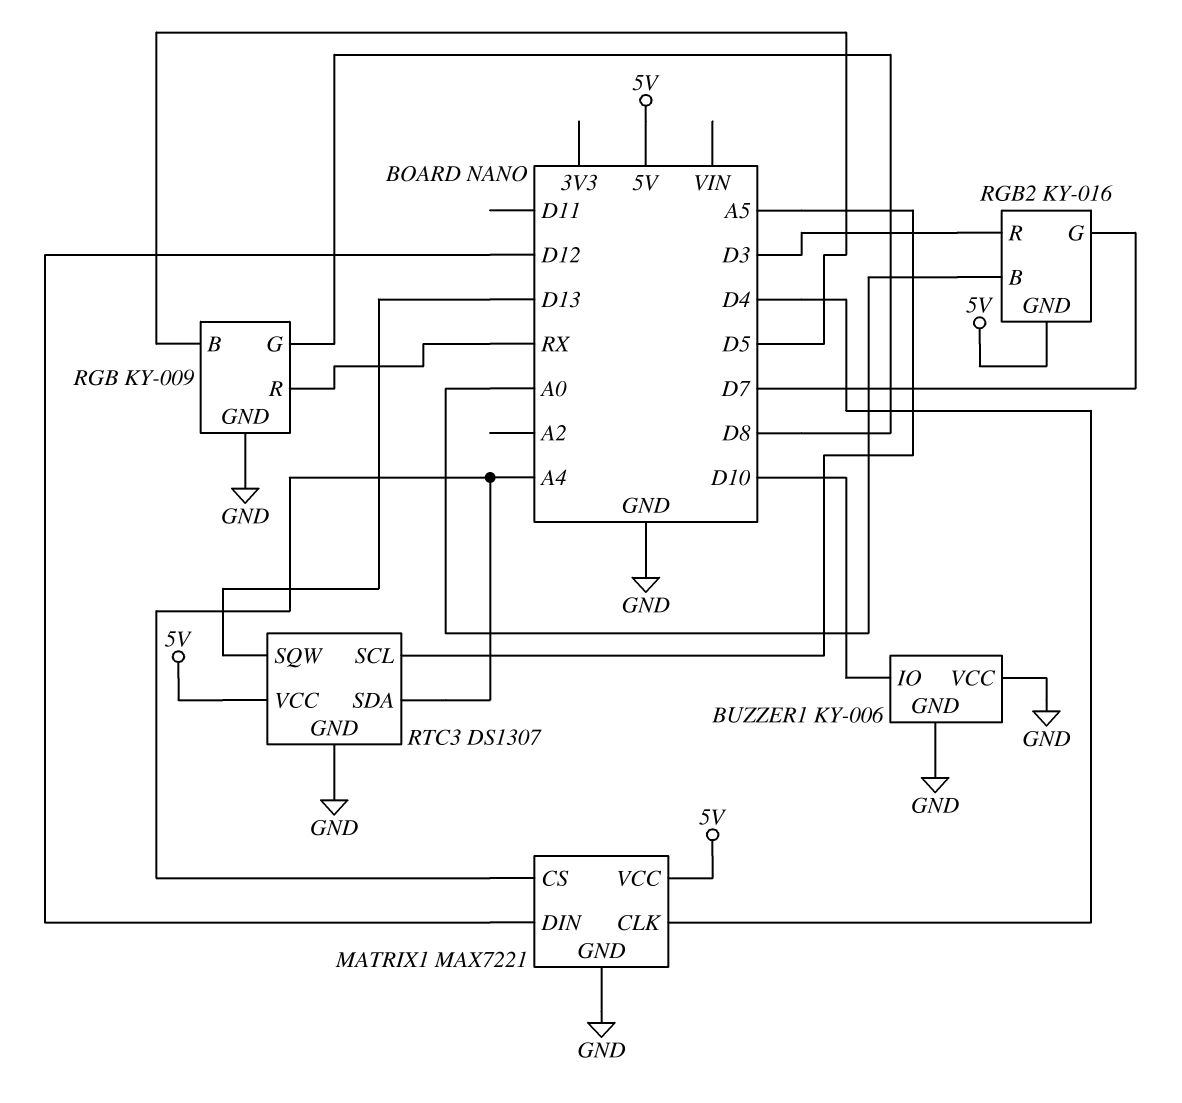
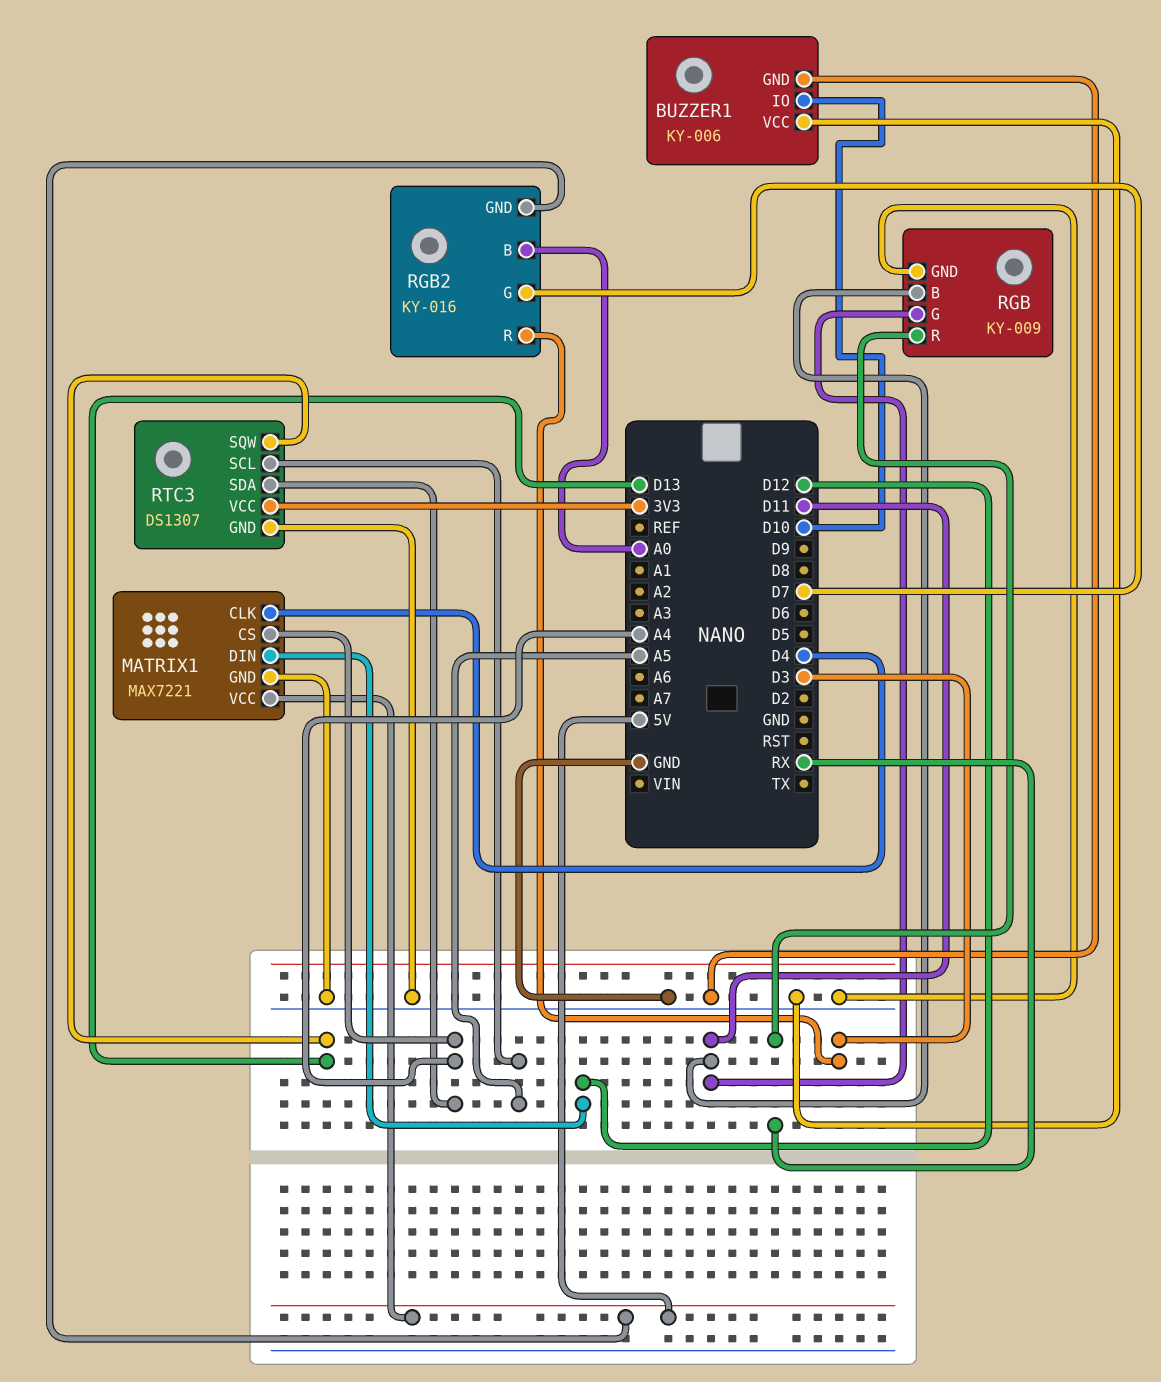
RGB pin B: D5 -> D11
RGB pin G: D8 -> D11
RTC3 pin VCC: 5V -> 3V3

